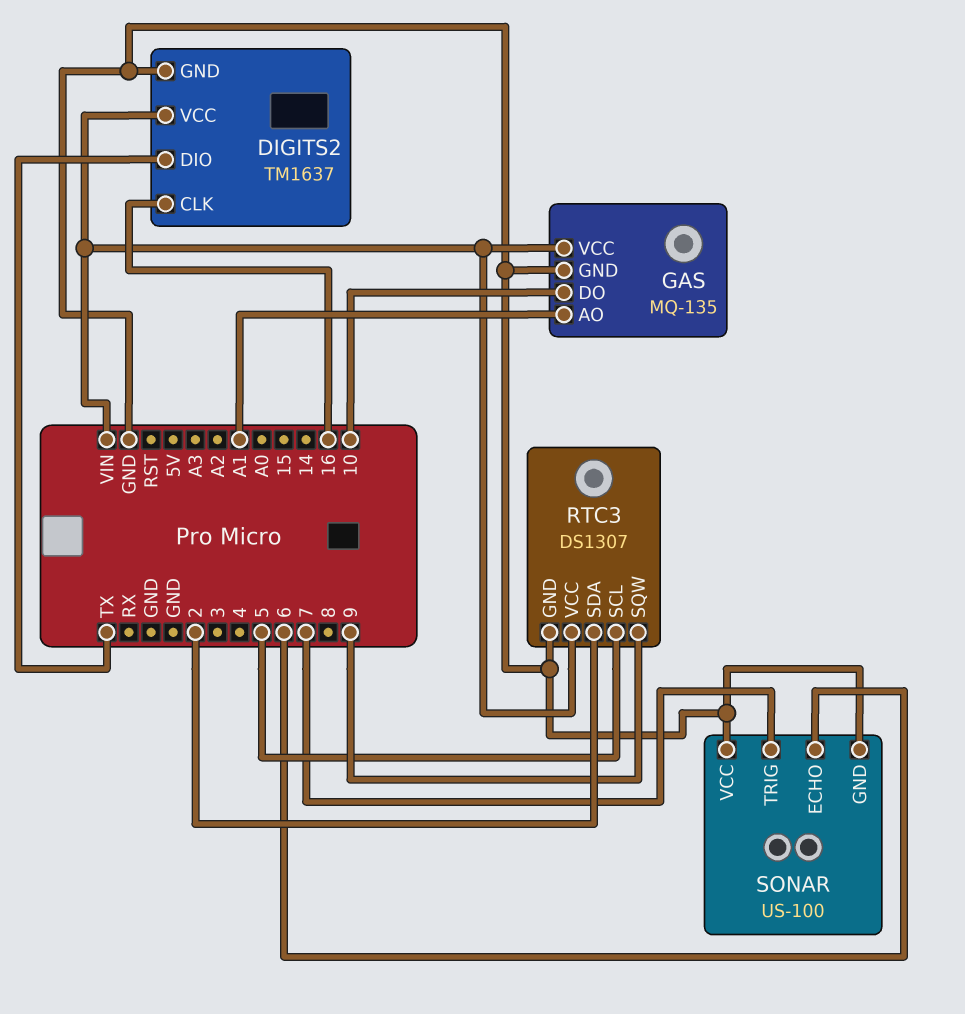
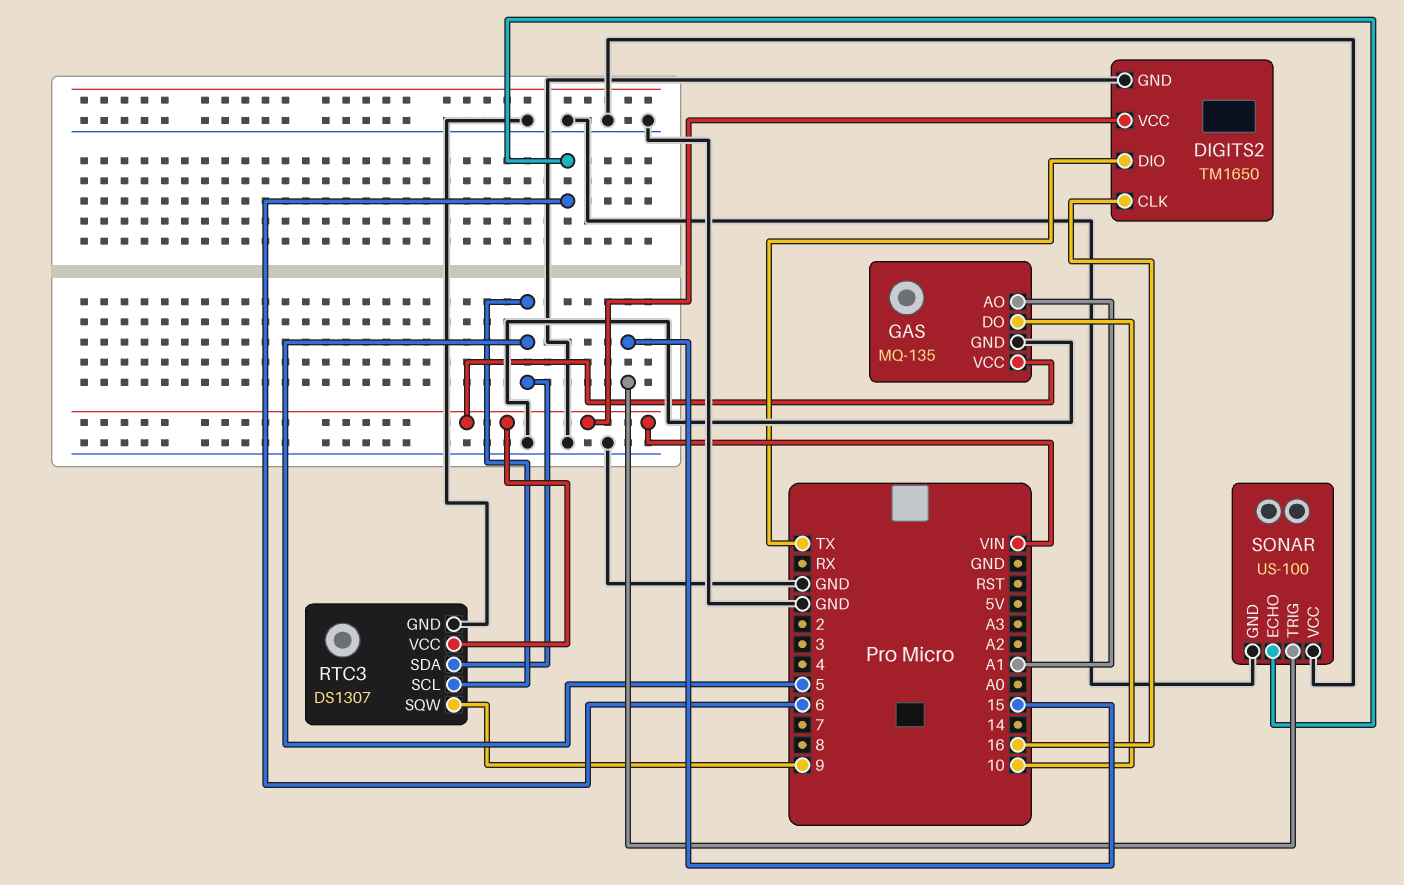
DIGITS2: TM1637 -> TM1650
RTC3 pin SDA: 2 -> 5
SONAR pin TRIG: 7 -> 15

